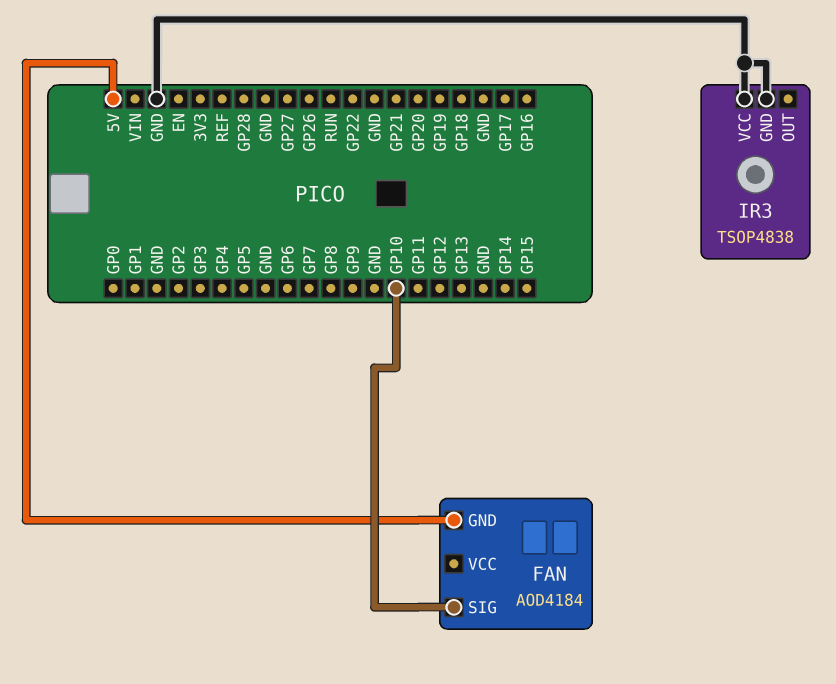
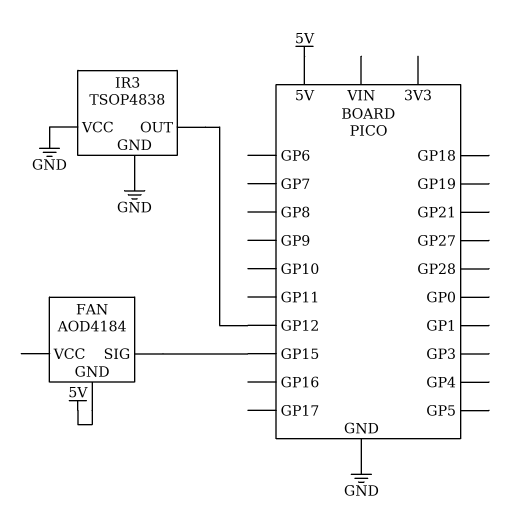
FAN pin SIG: GP10 -> GP15
IR3 pin OUT: none -> GP12

